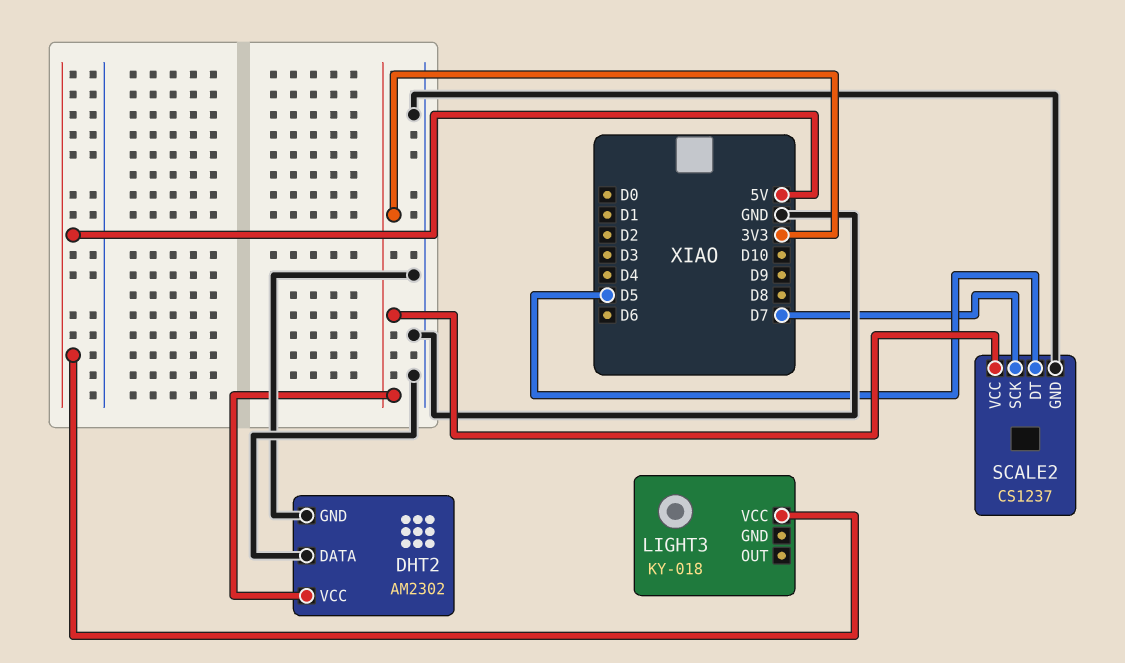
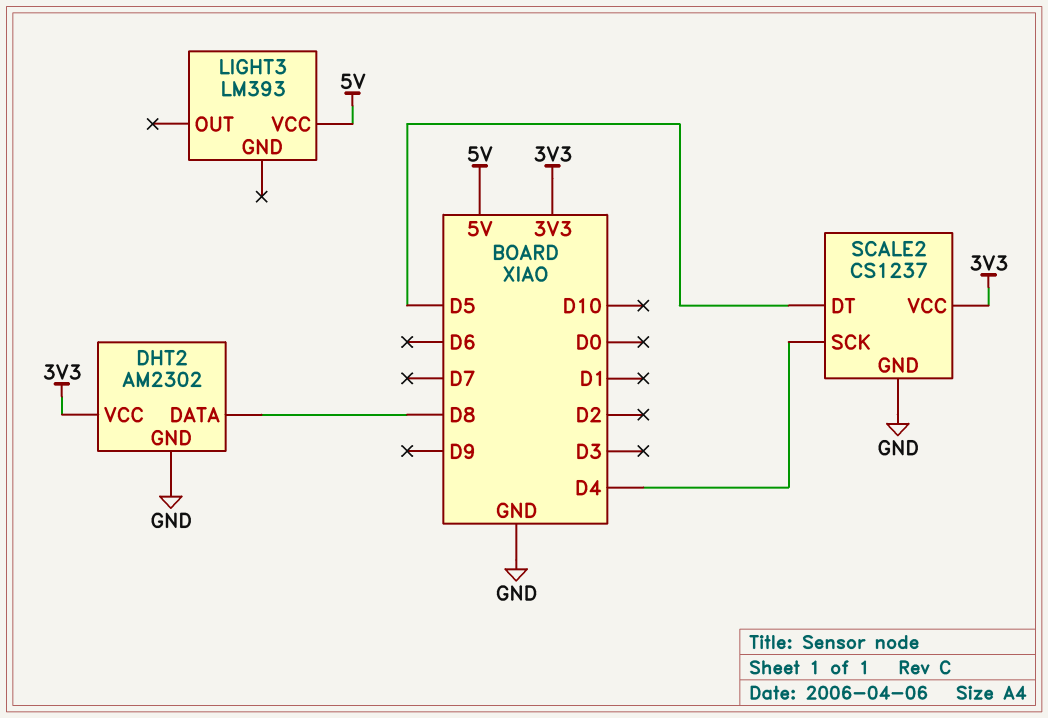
DHT2 pin DATA: GND -> D8
LIGHT3: KY-018 -> LM393
SCALE2 pin SCK: D7 -> D4

